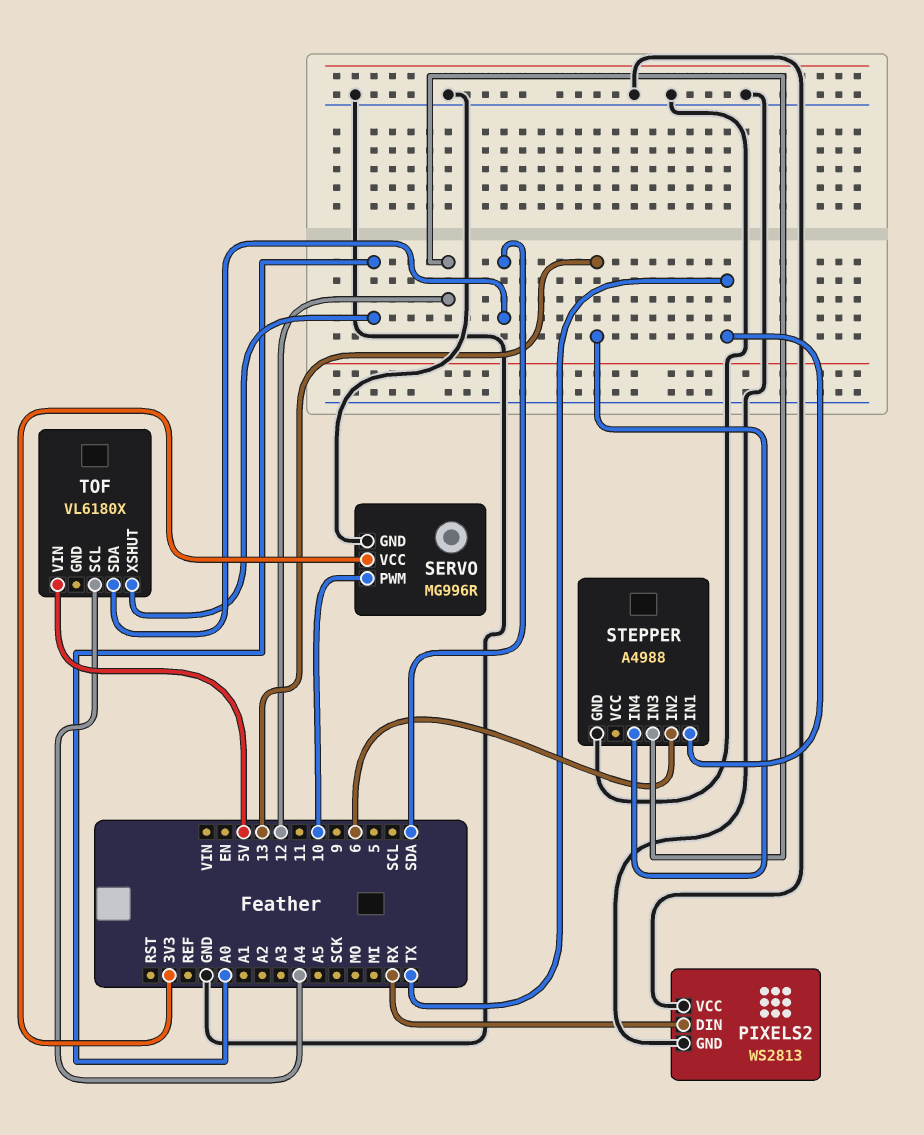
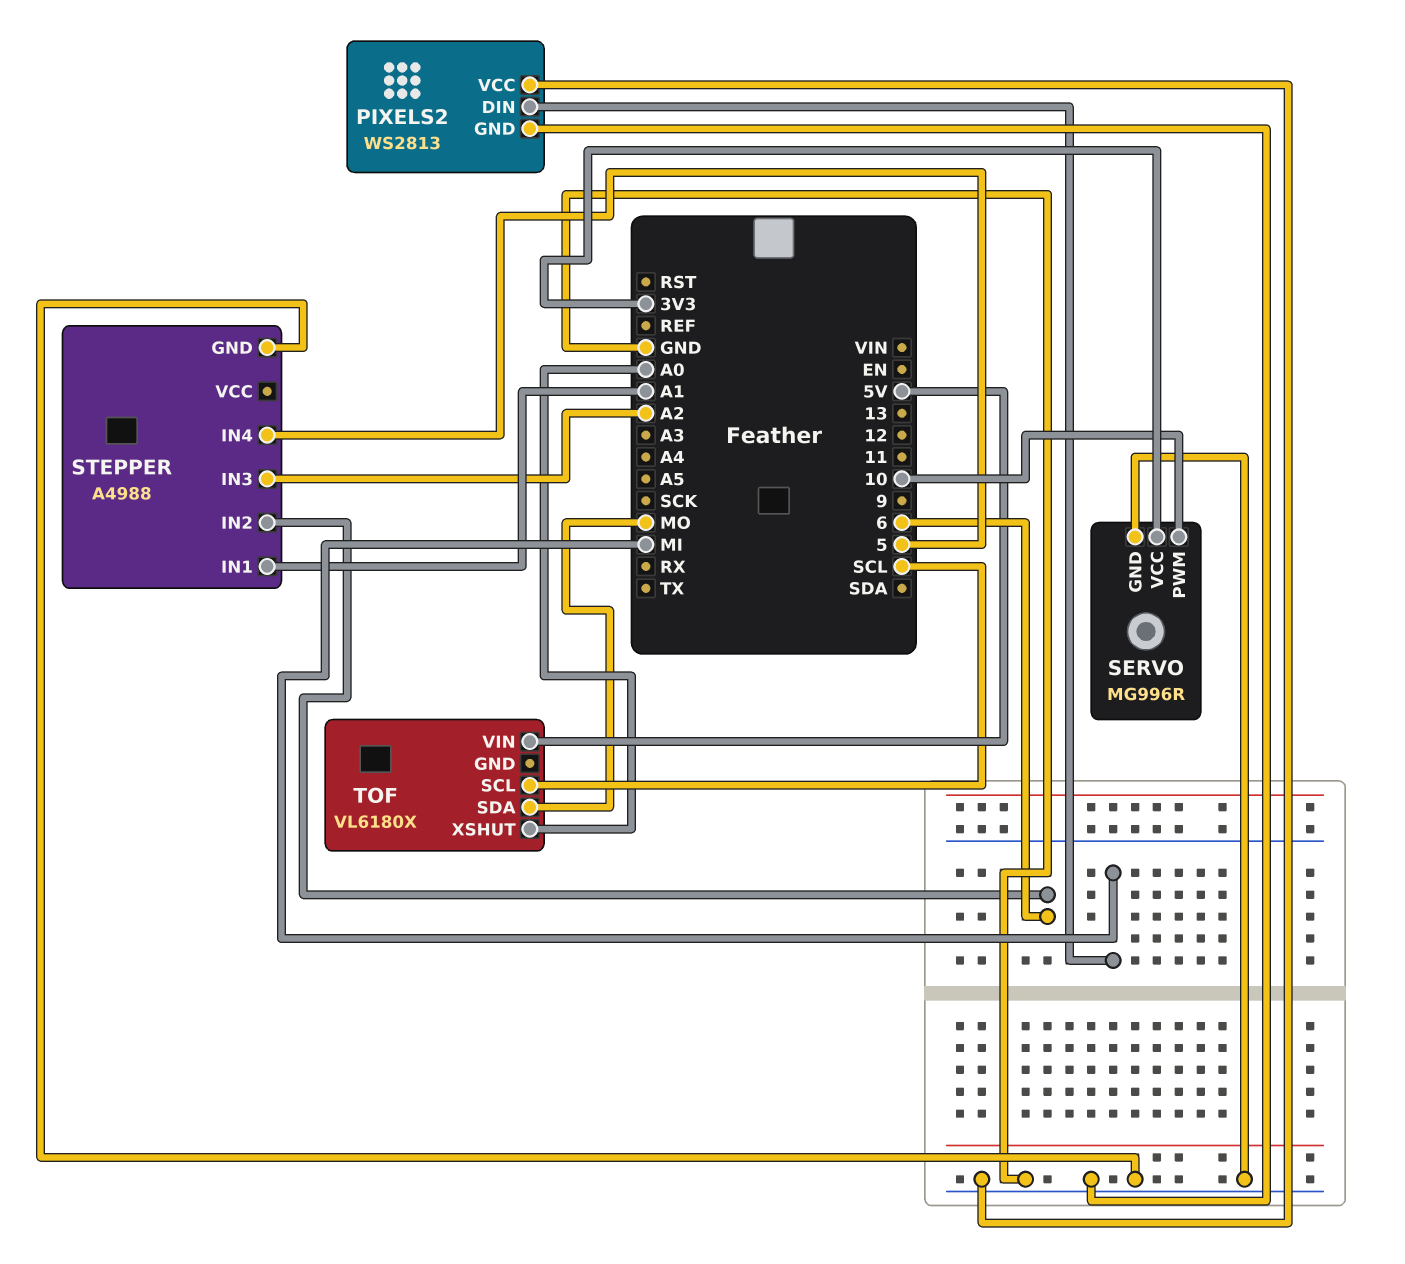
PIXELS2 pin DIN: RX -> MI
STEPPER pin IN1: TX -> A1
STEPPER pin IN3: 12 -> A2
STEPPER pin IN4: 13 -> 5
TOF pin SCL: A4 -> SCL
TOF pin SDA: SDA -> MO

